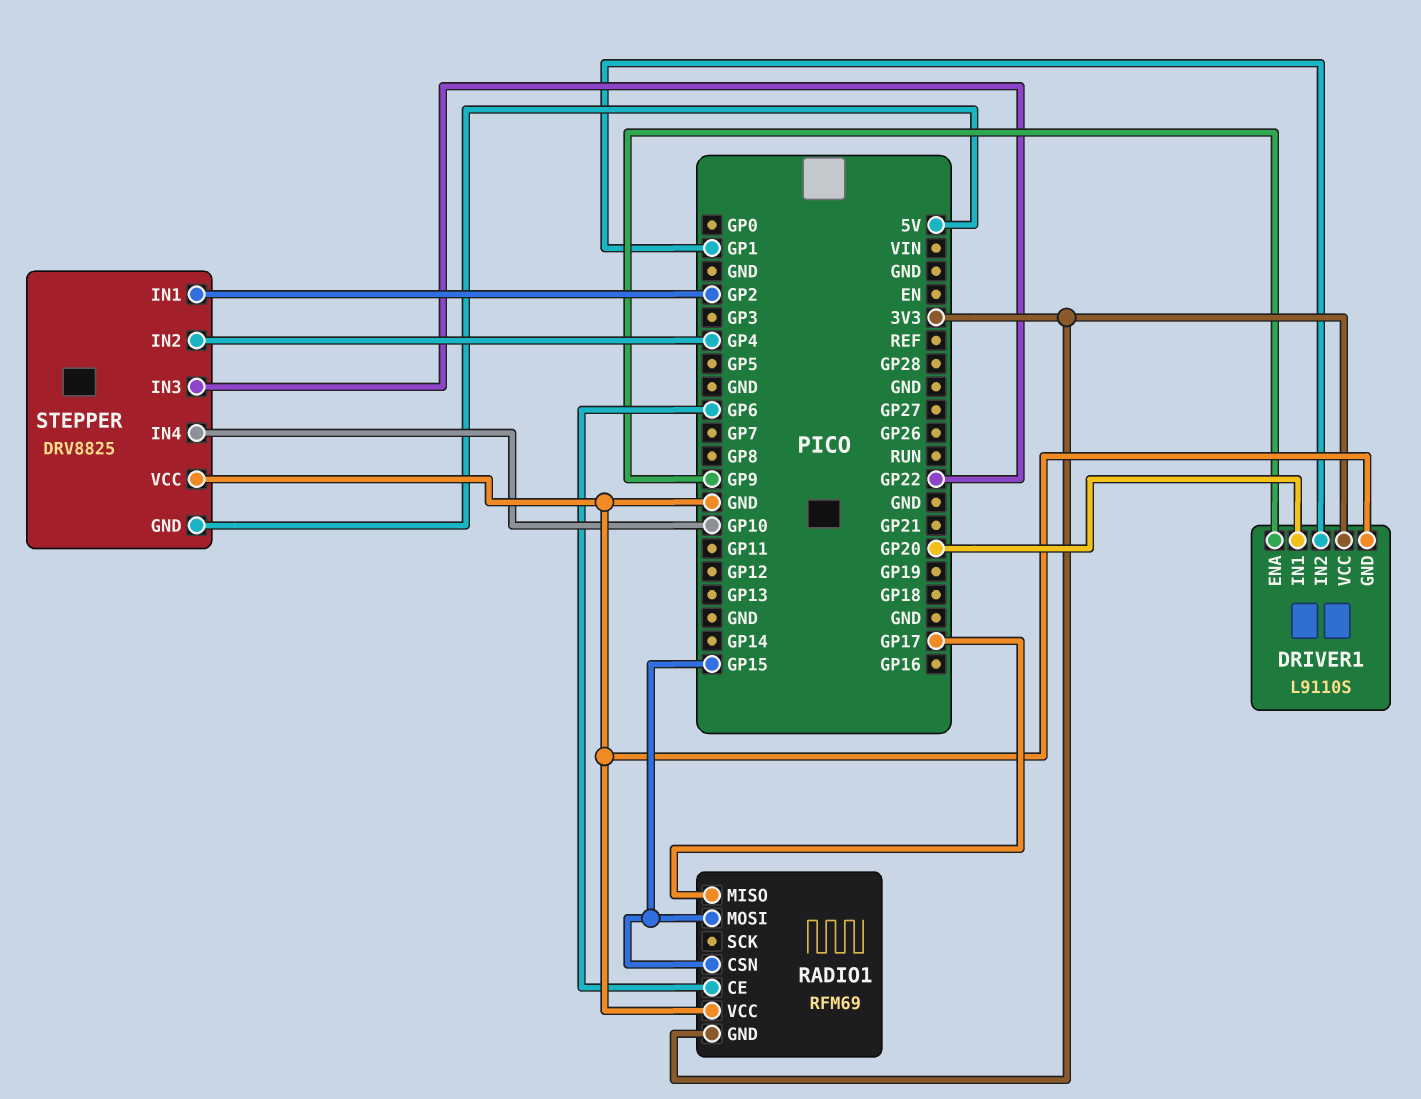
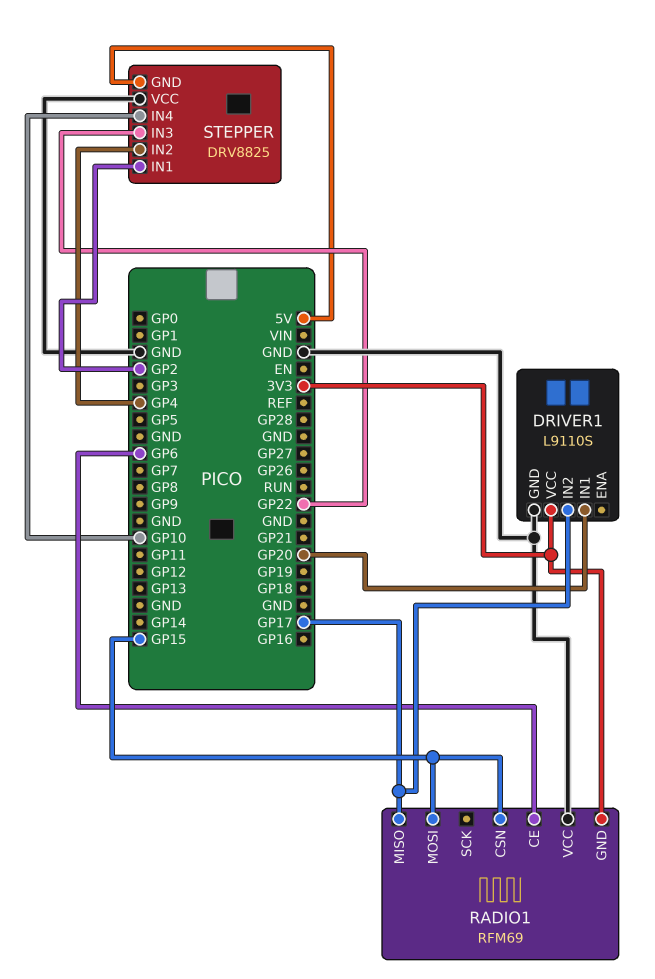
DRIVER1 pin ENA: GP9 -> none
DRIVER1 pin IN2: GP1 -> GP17

